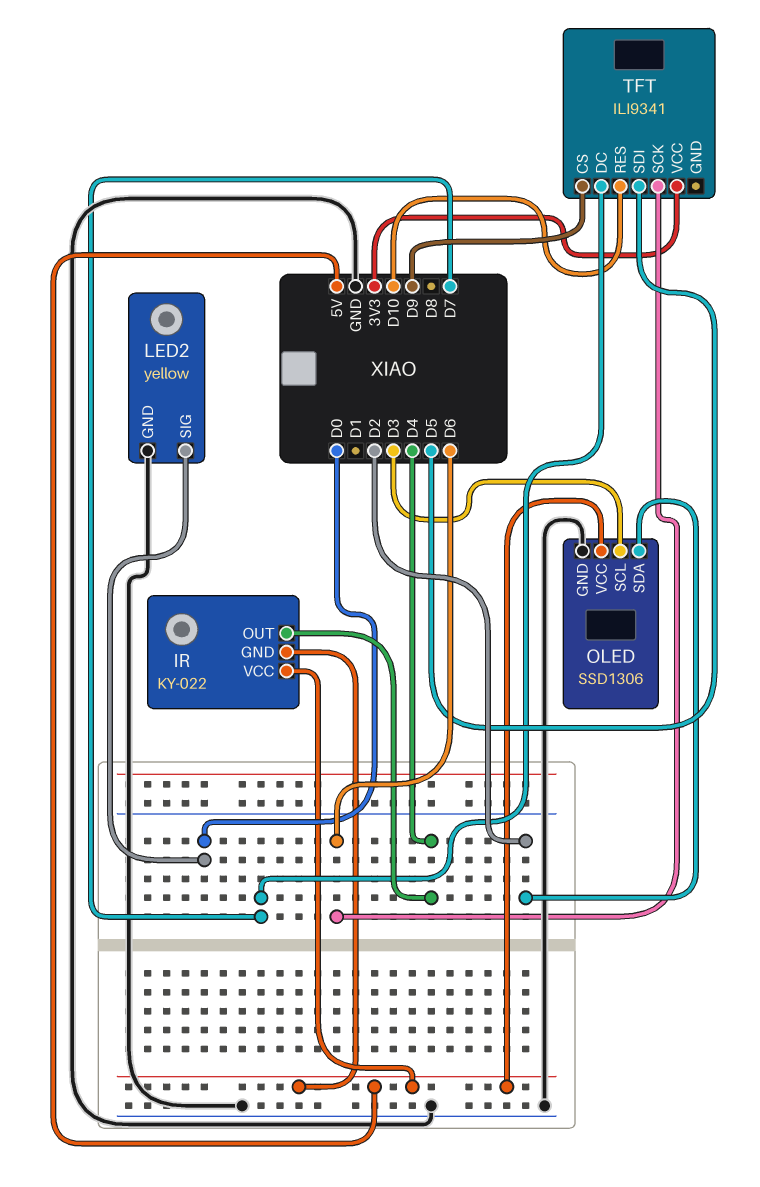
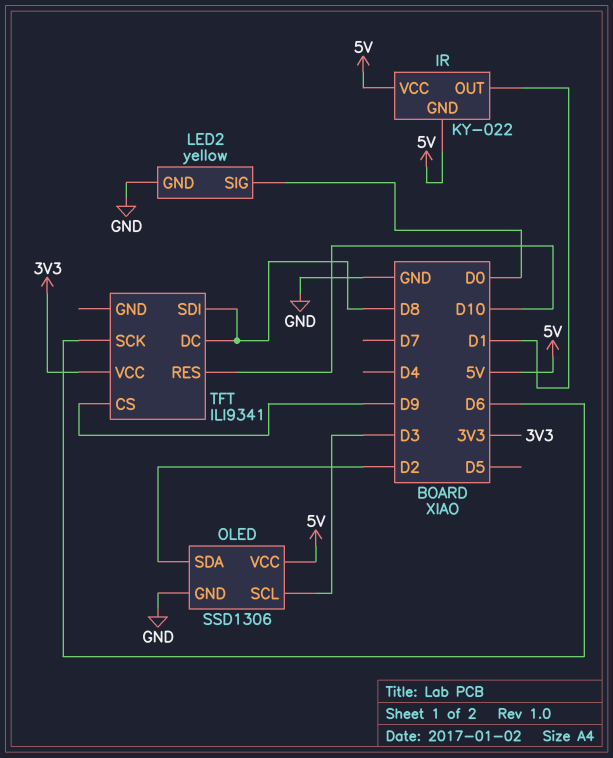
IR pin OUT: D4 -> D1
TFT pin DC: D7 -> D8
TFT pin SDI: D5 -> D8

